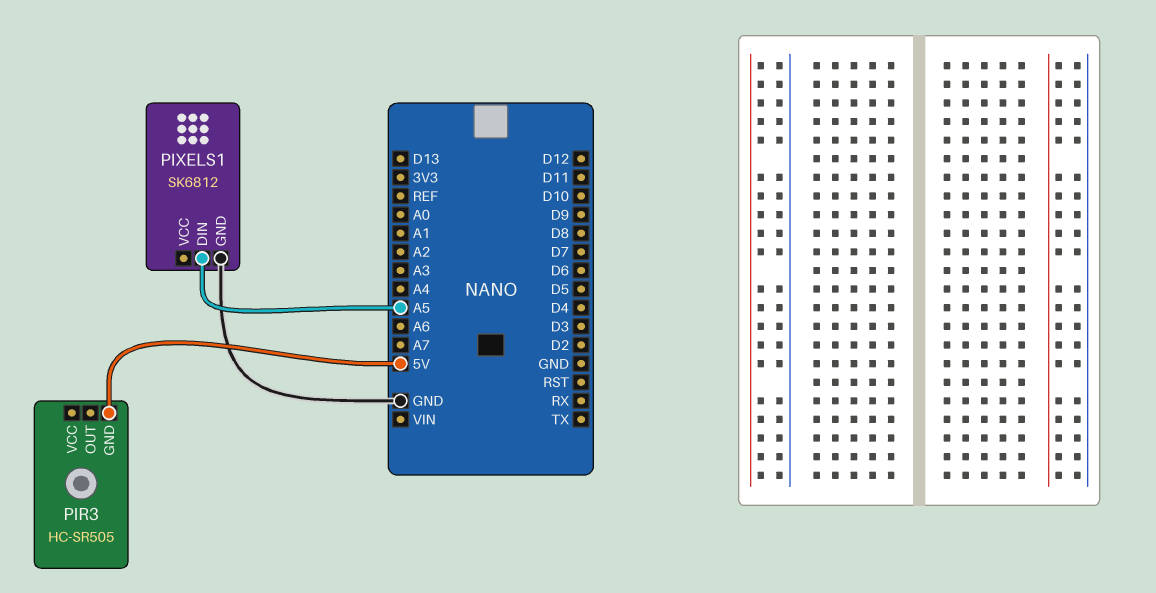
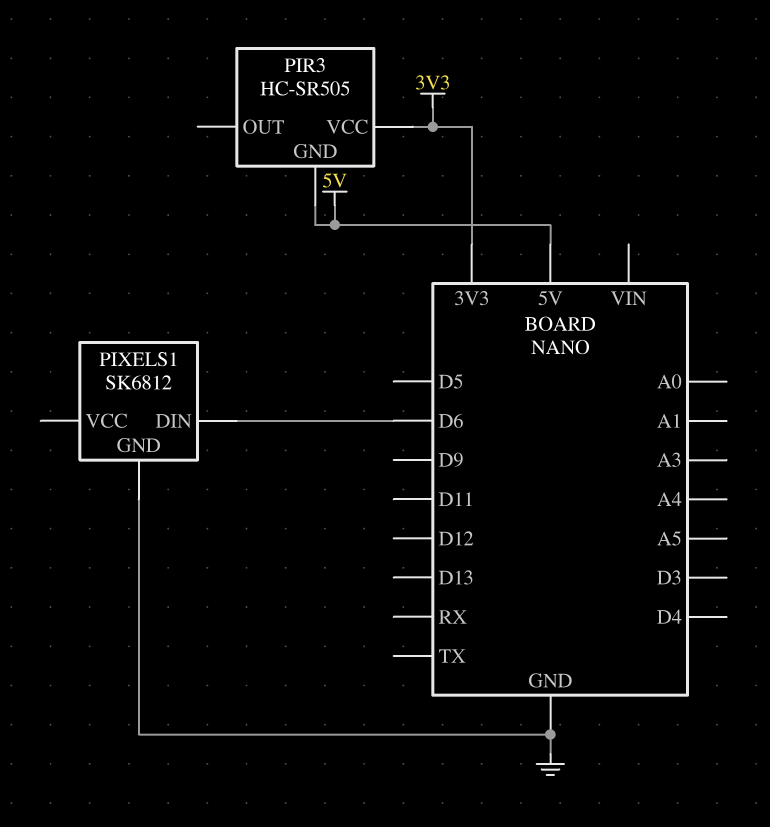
PIR3 pin VCC: none -> 3V3
PIXELS1 pin DIN: A5 -> D6

